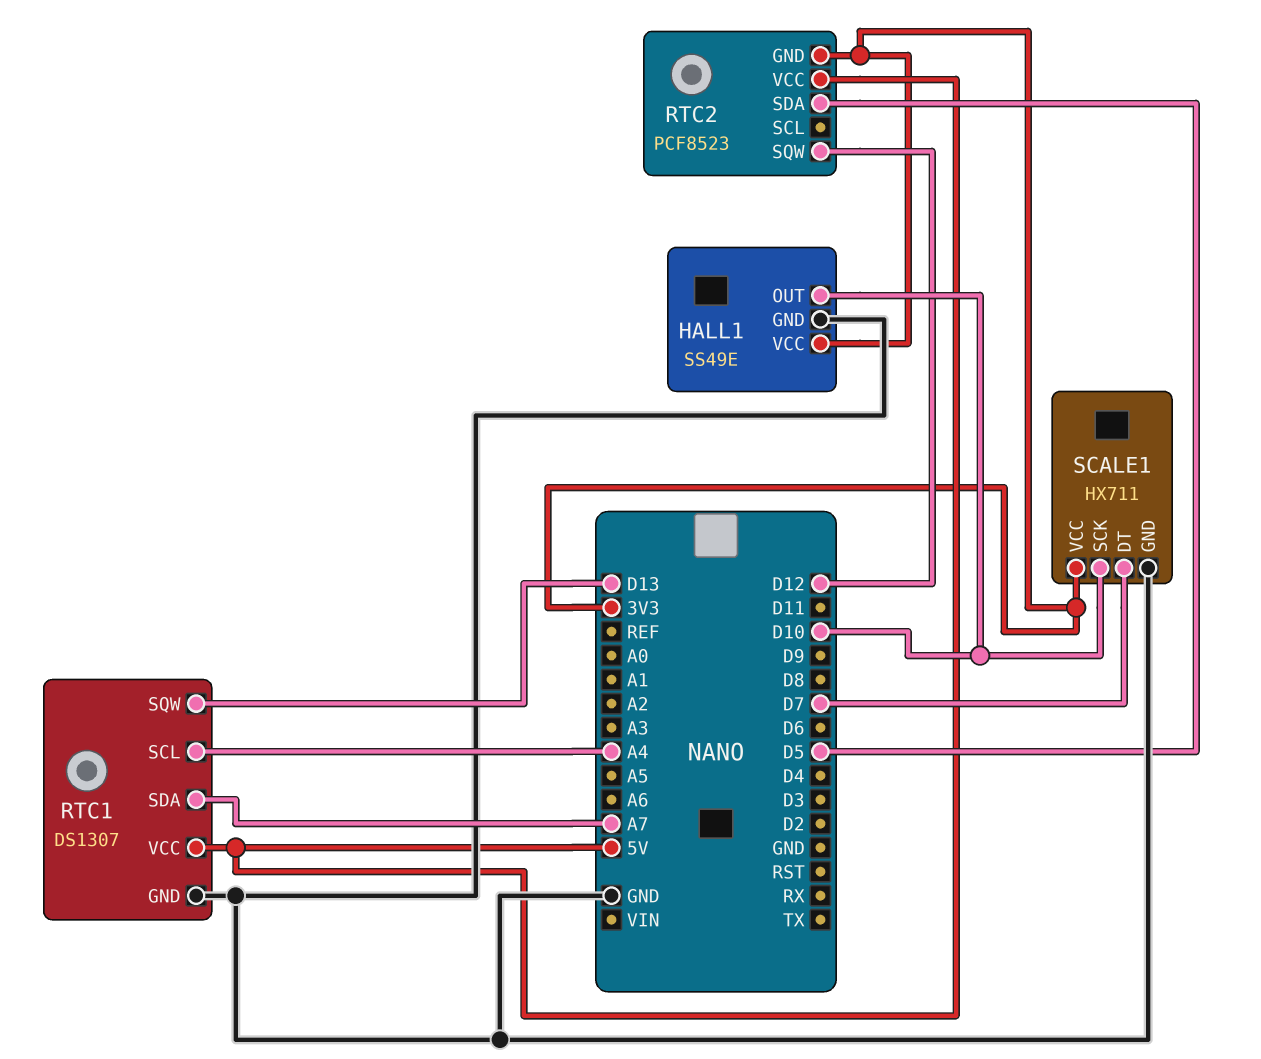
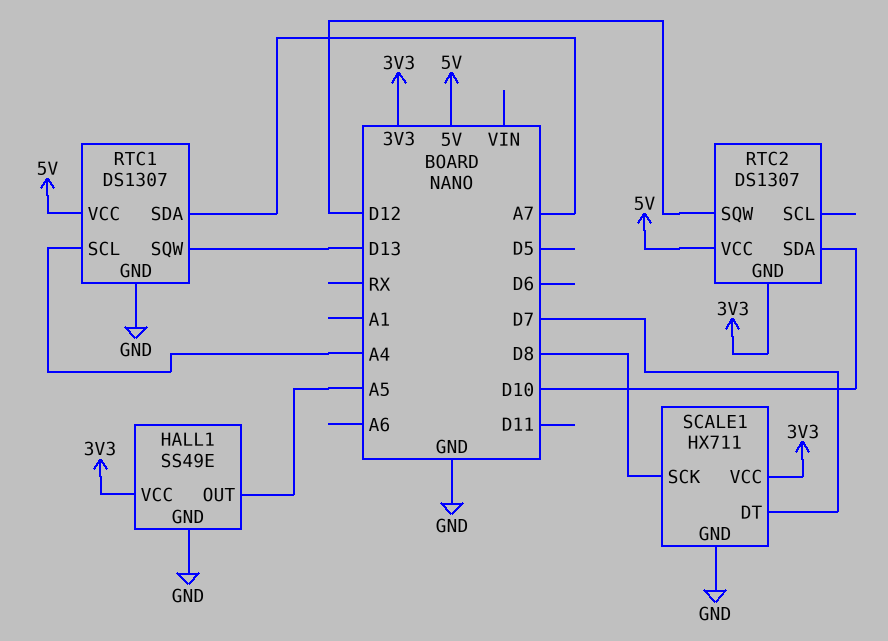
HALL1 pin OUT: D10 -> A5
RTC2: PCF8523 -> DS1307
RTC2 pin SDA: D5 -> D10
SCALE1 pin SCK: D10 -> D8

